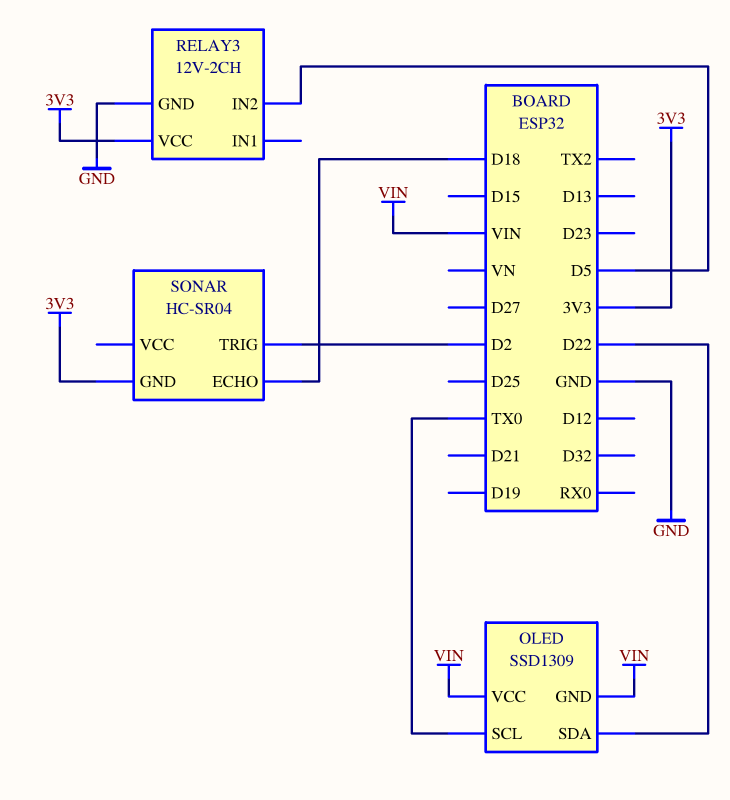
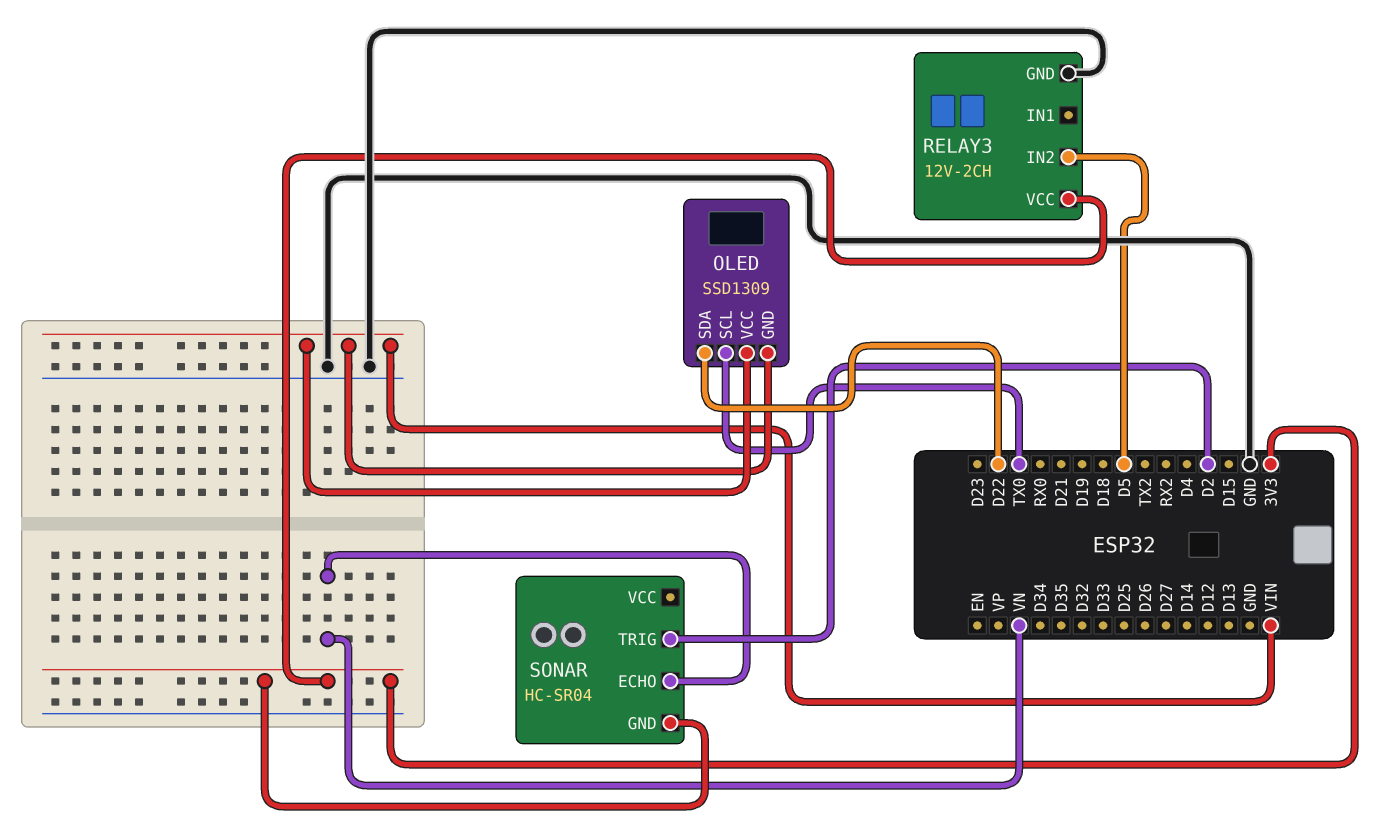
SONAR pin ECHO: D18 -> VN

